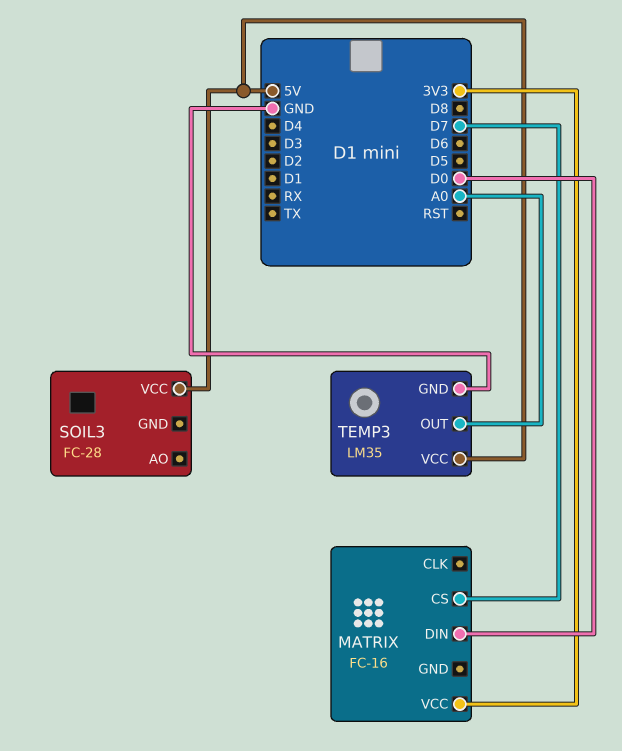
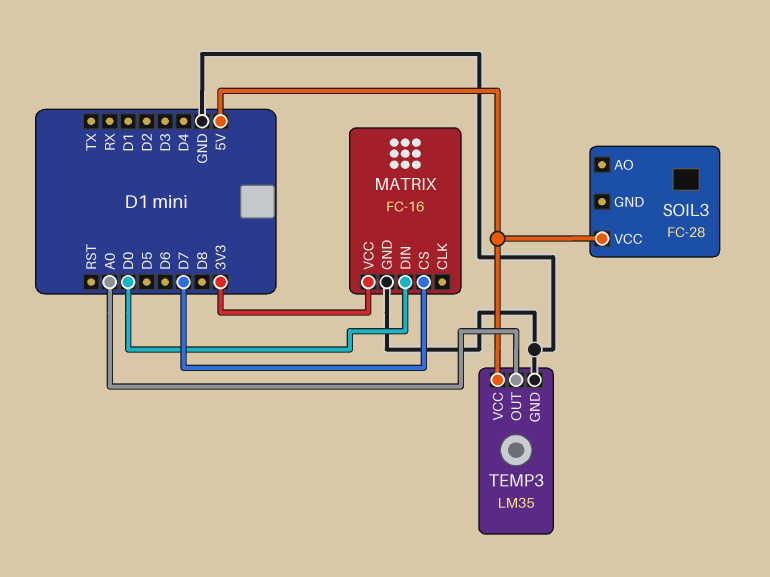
MATRIX pin GND: none -> GND

